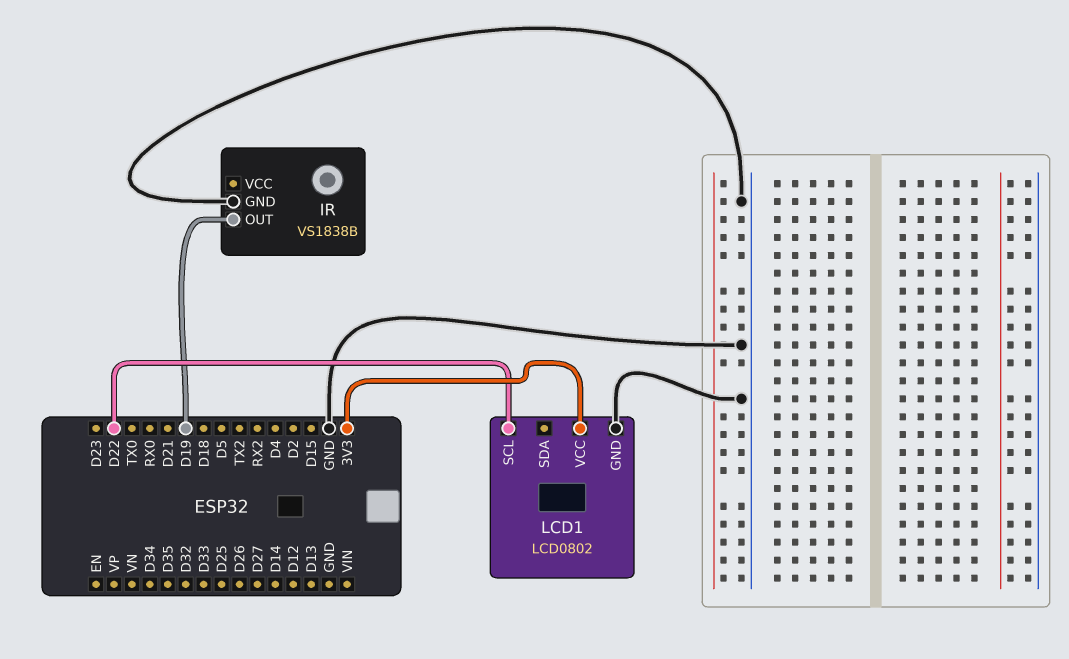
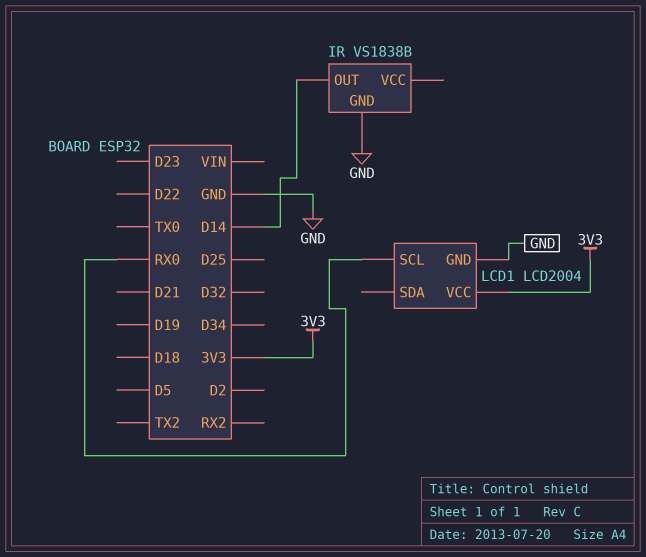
IR pin OUT: D19 -> D14
LCD1: LCD0802 -> LCD2004
LCD1 pin SCL: D22 -> RX0

